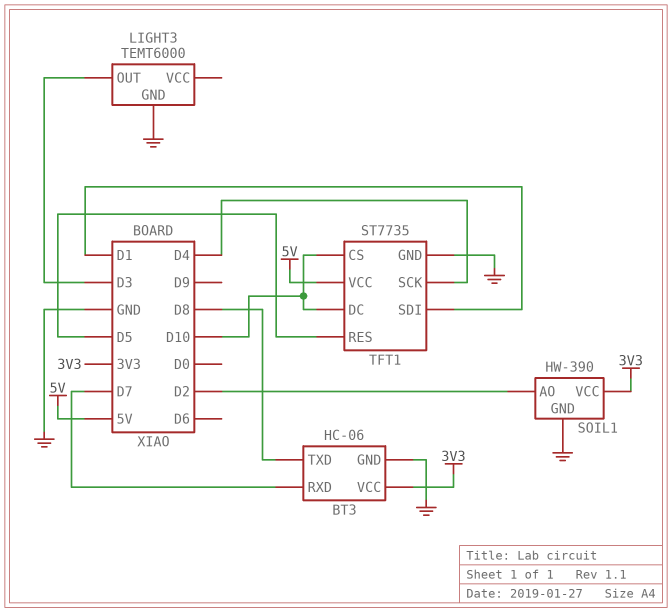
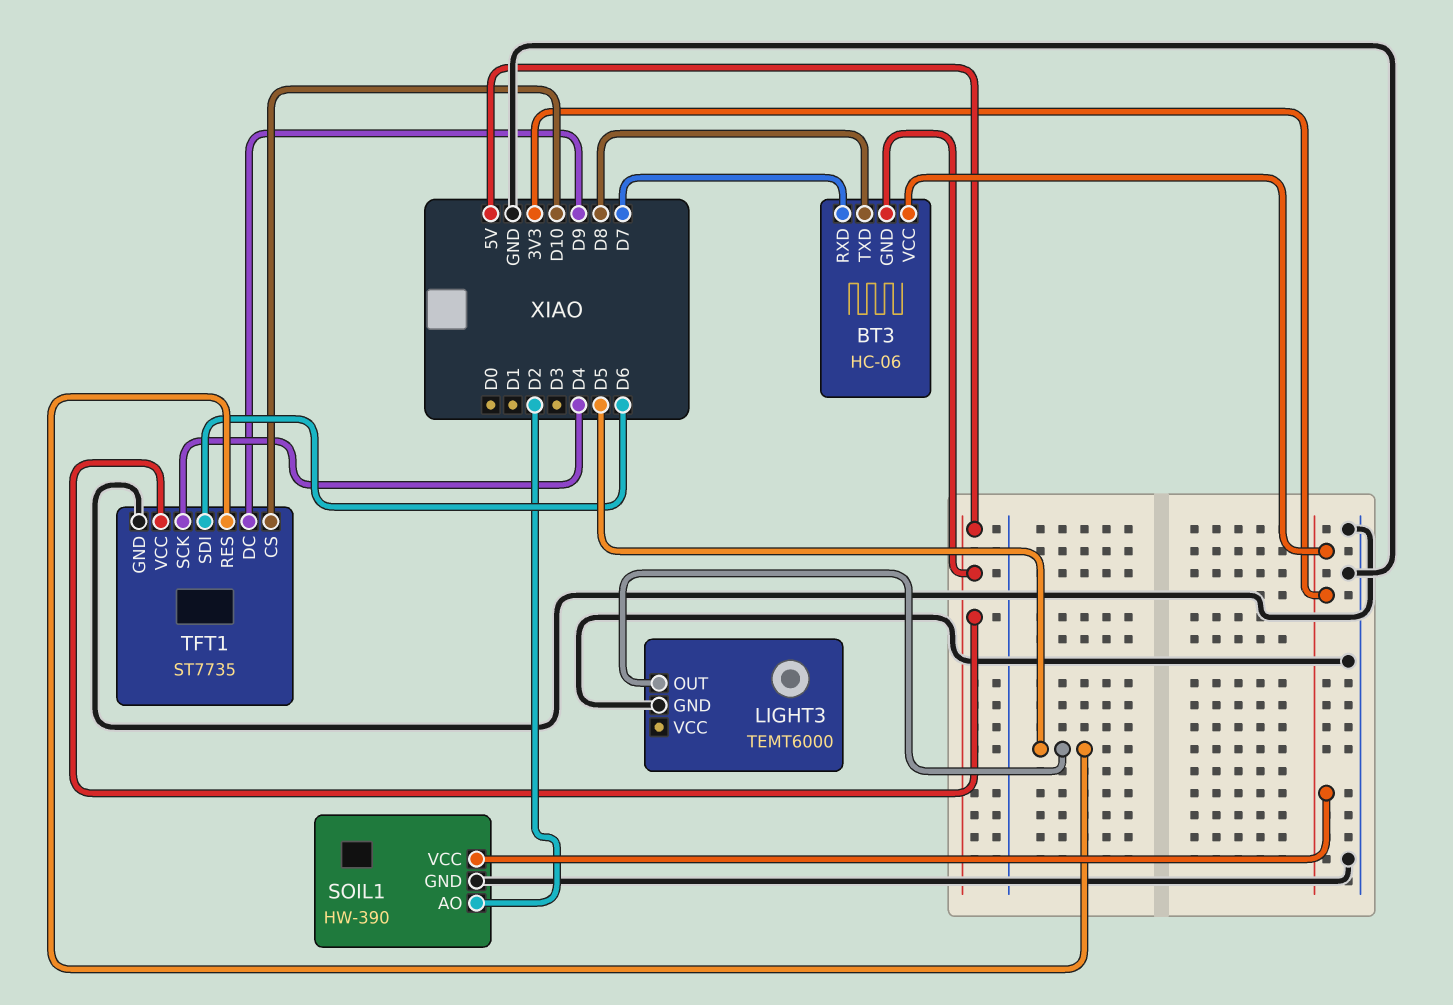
BT3 pin GND: GND -> 5V
LIGHT3 pin OUT: D3 -> D5
TFT1 pin DC: D10 -> D9
TFT1 pin SDI: D1 -> D6

